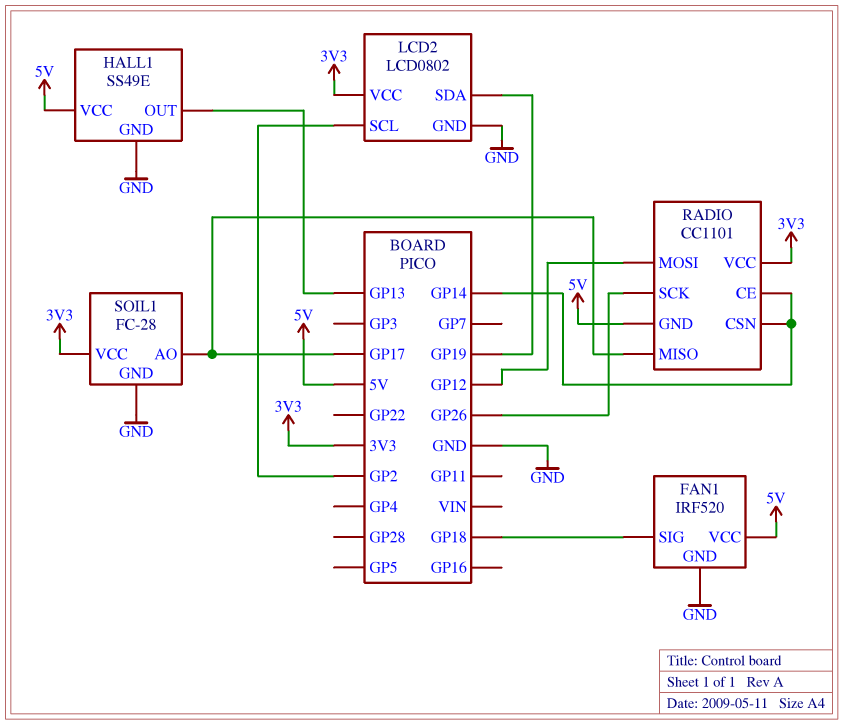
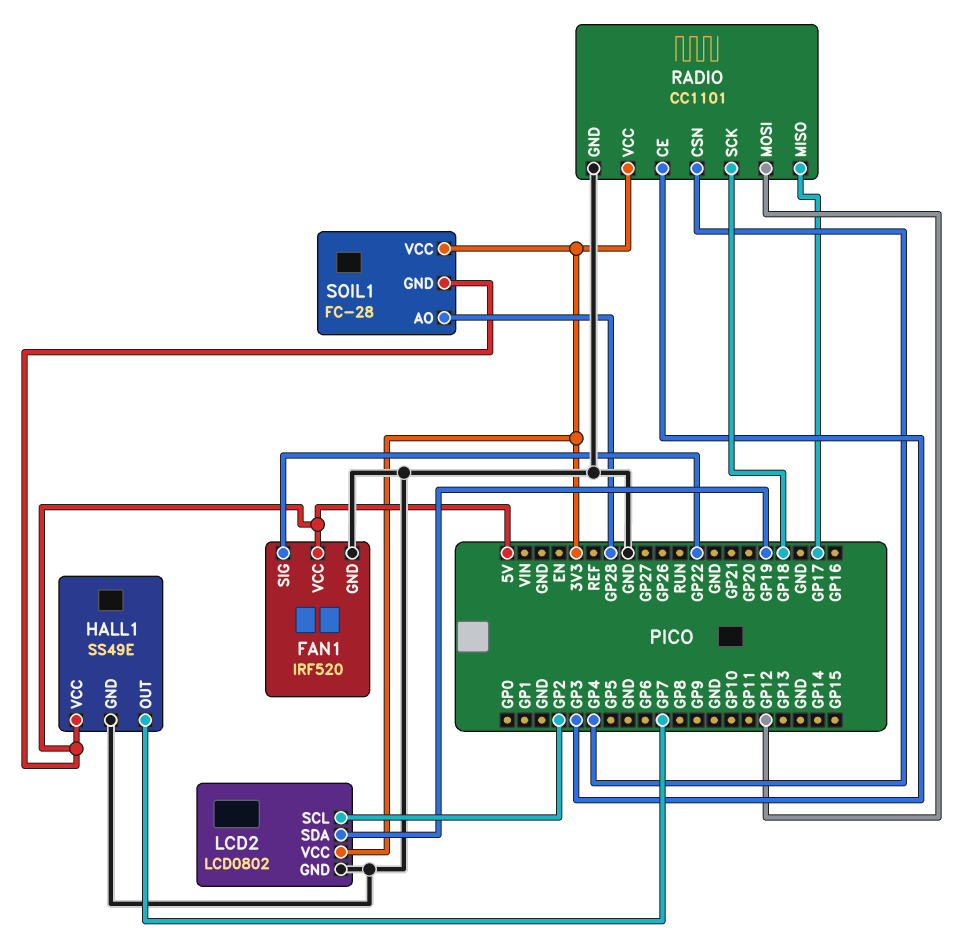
FAN1 pin SIG: GP18 -> GP22
HALL1 pin OUT: GP13 -> GP7
RADIO pin CE: GP14 -> GP3
RADIO pin CSN: GP14 -> GP4
RADIO pin GND: 5V -> GND
RADIO pin SCK: GP26 -> GP18
SOIL1 pin AO: GP17 -> GP28
SOIL1 pin GND: GND -> 5V

